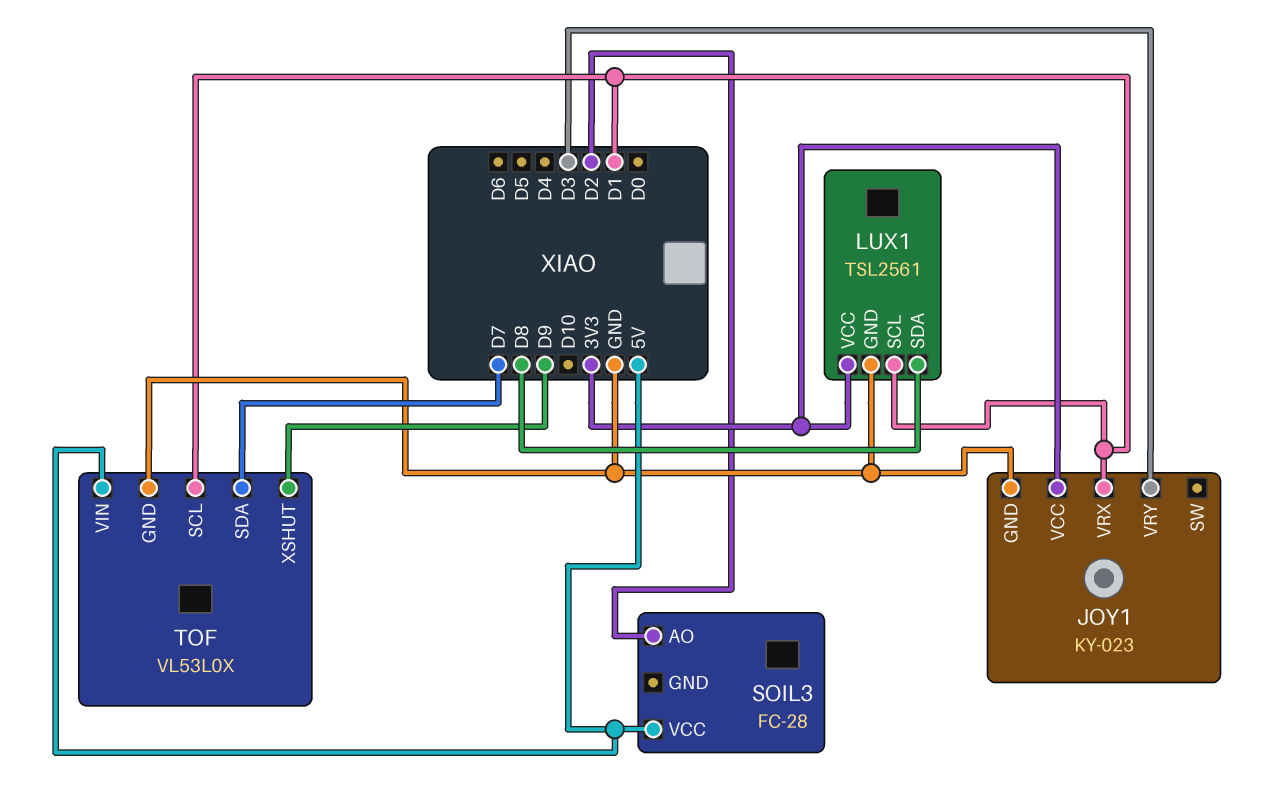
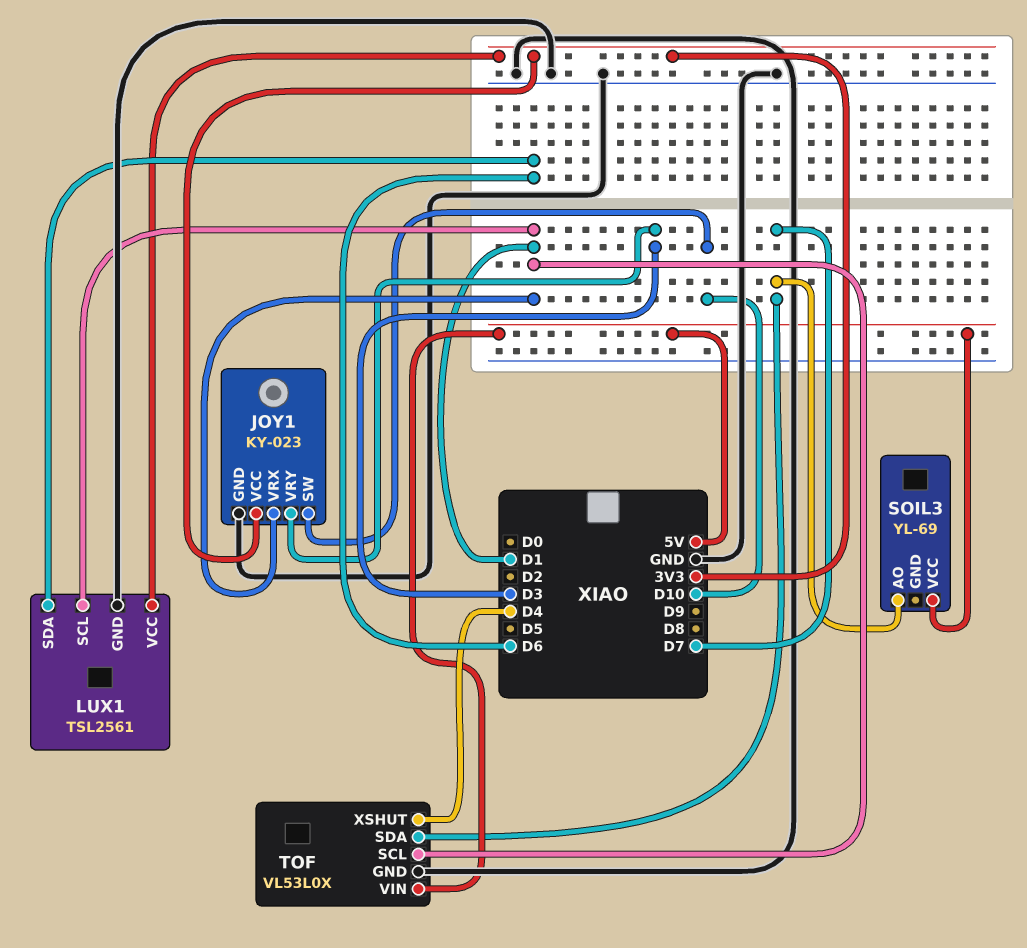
JOY1 pin SW: none -> D10
LUX1 pin SDA: D8 -> D6
SOIL3: FC-28 -> YL-69
SOIL3 pin AO: D2 -> D7
TOF pin XSHUT: D9 -> D4

